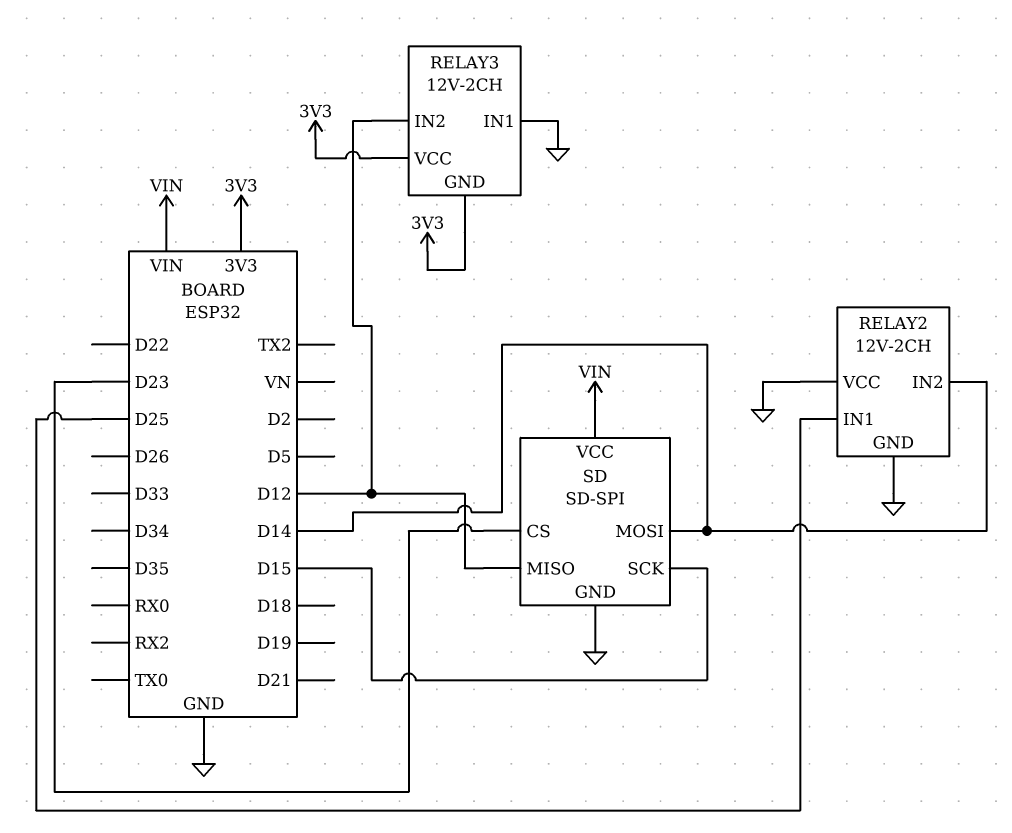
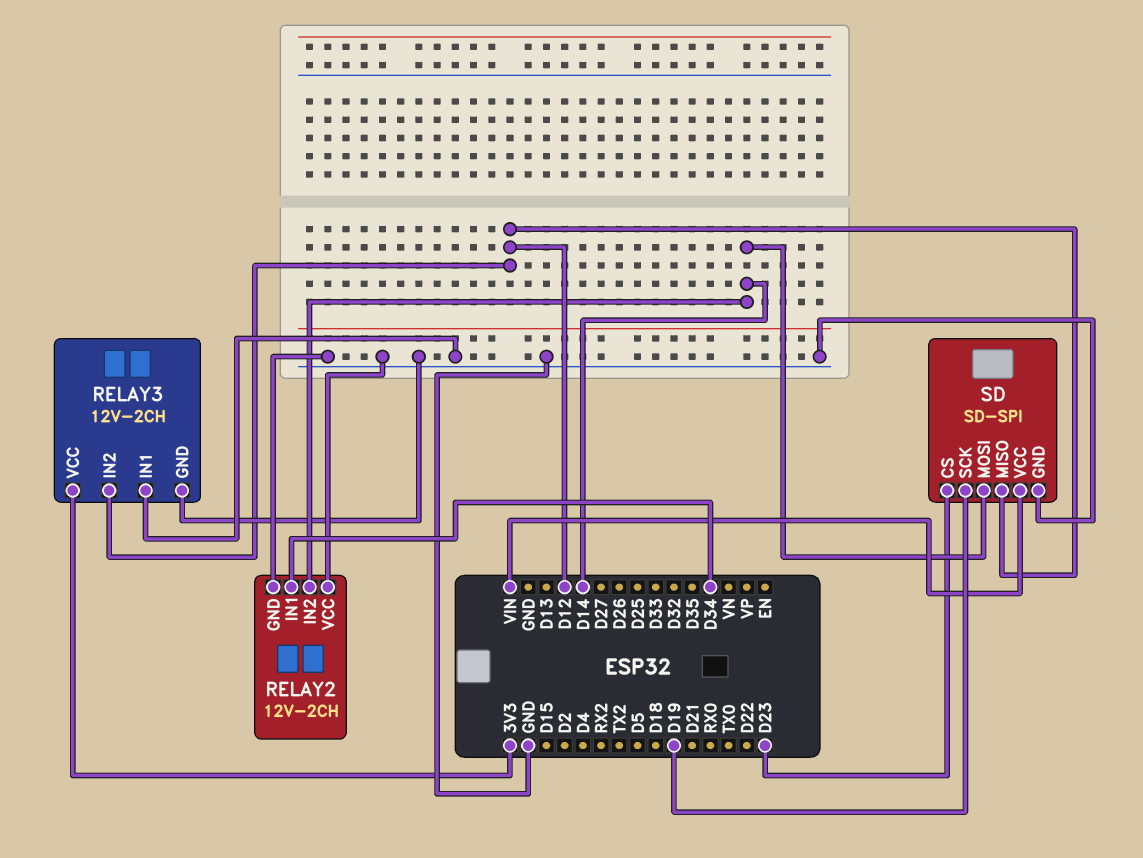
RELAY2 pin IN1: D25 -> D34
RELAY3 pin GND: 3V3 -> GND
SD pin SCK: D15 -> D19

